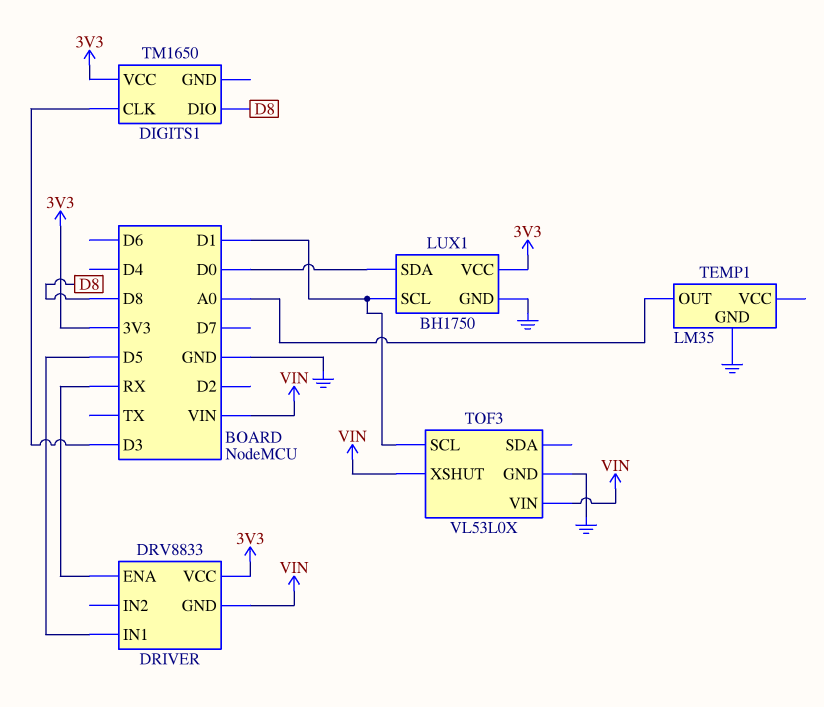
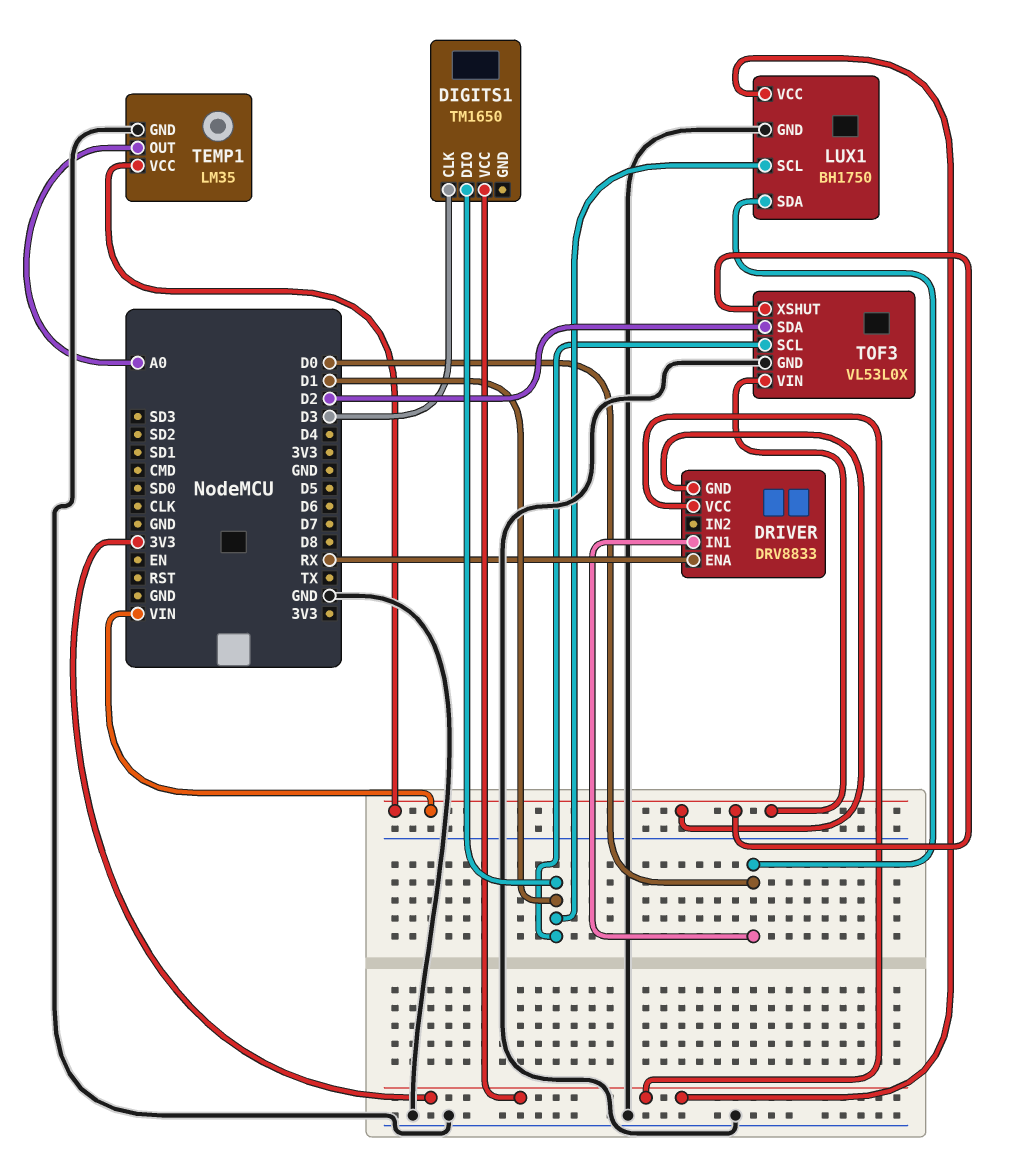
DIGITS1 pin DIO: D8 -> D1
DRIVER pin IN1: D5 -> D0
TEMP1 pin VCC: none -> VIN
TOF3 pin SDA: none -> D2

